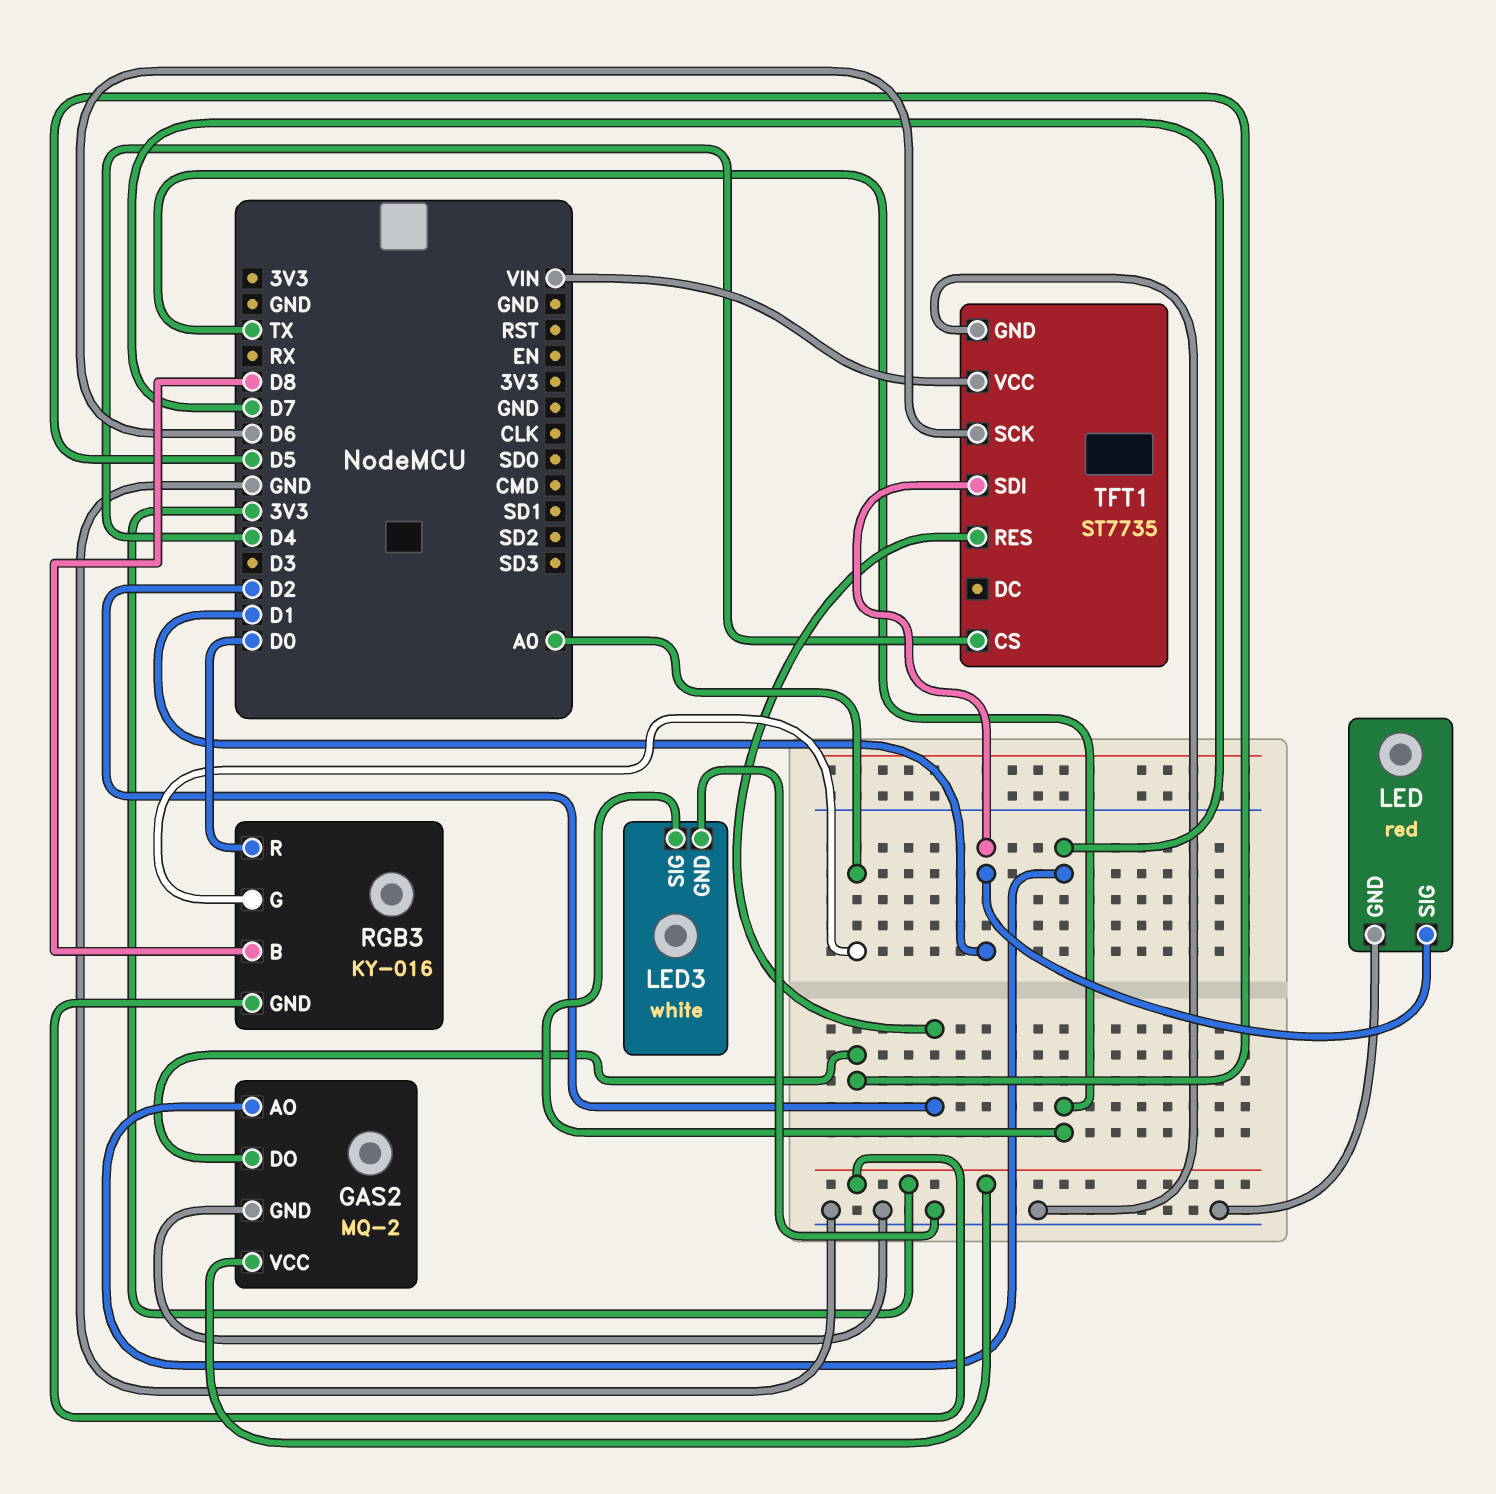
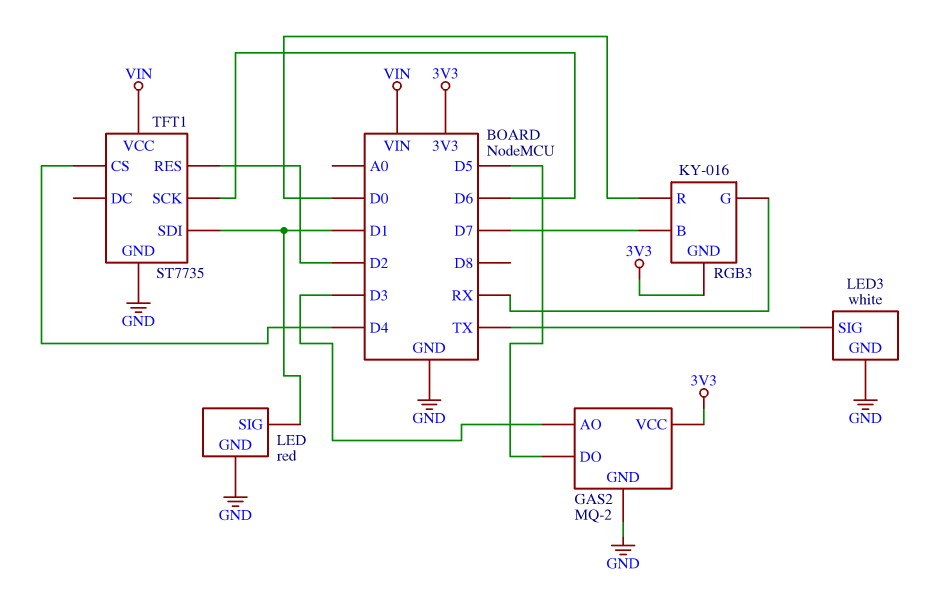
GAS2 pin AO: D7 -> D3
RGB3 pin B: D8 -> D7
RGB3 pin G: A0 -> RX

